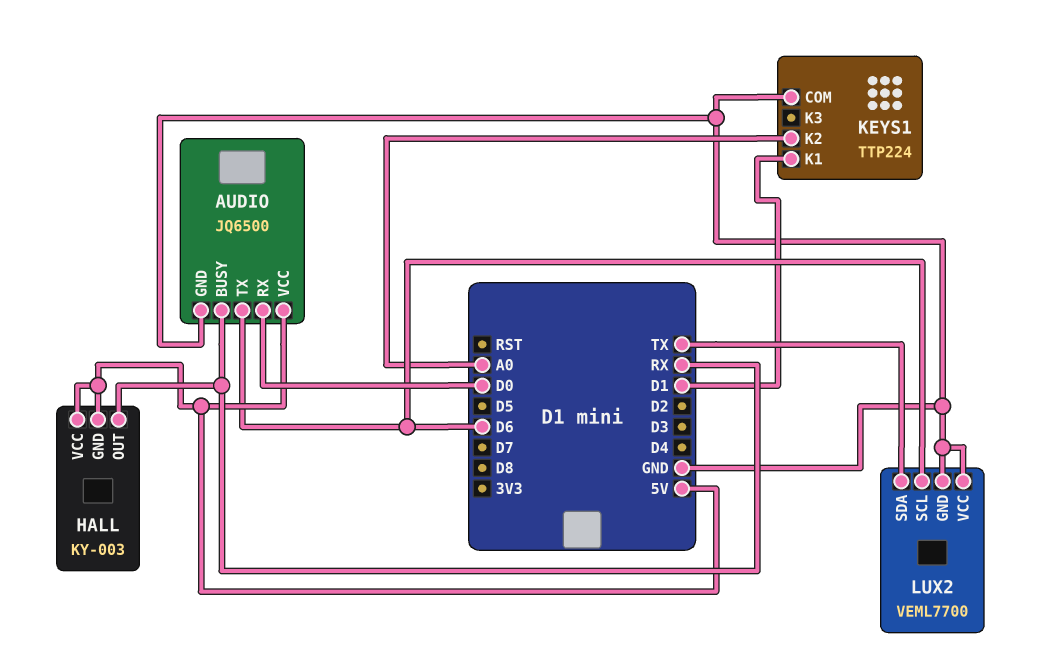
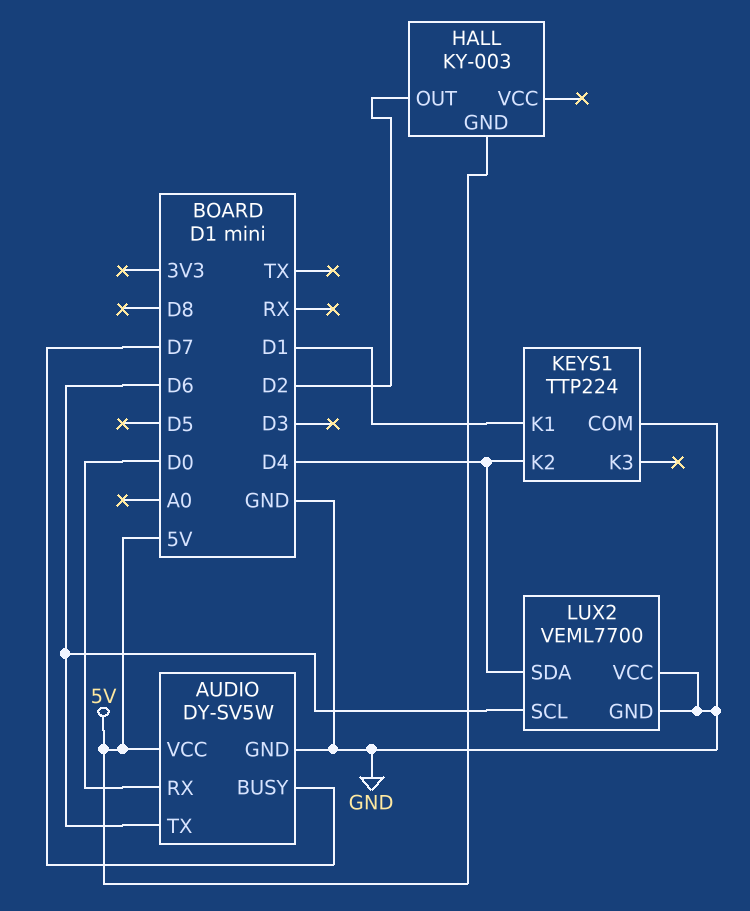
AUDIO: JQ6500 -> DY-SV5W
AUDIO pin BUSY: RX -> D7
HALL pin OUT: RX -> D2
HALL pin VCC: 5V -> none
KEYS1 pin K2: A0 -> D4
LUX2 pin SDA: TX -> D4

